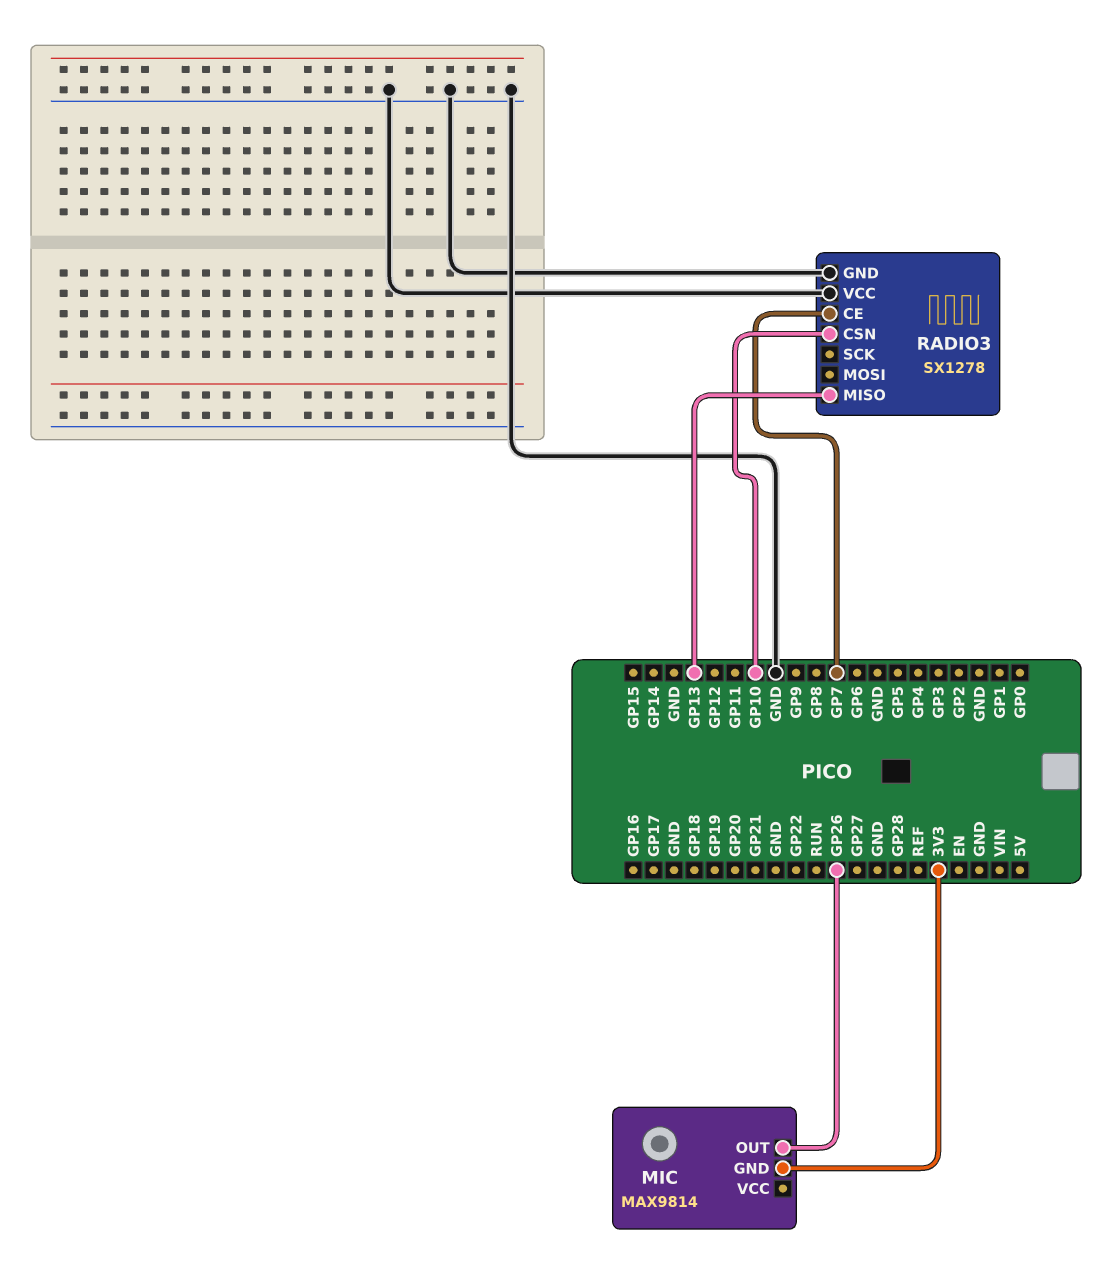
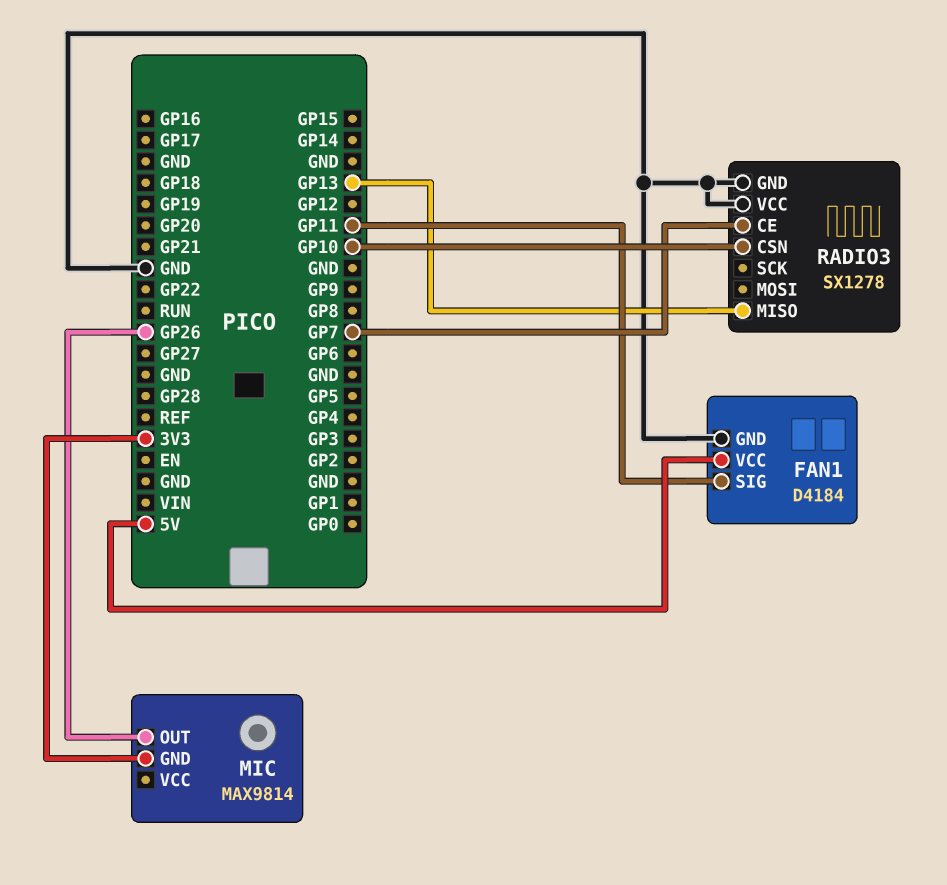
FAN1: none -> D4184
FAN1 pin GND: none -> GND
FAN1 pin SIG: none -> GP11
FAN1 pin VCC: none -> 5V

